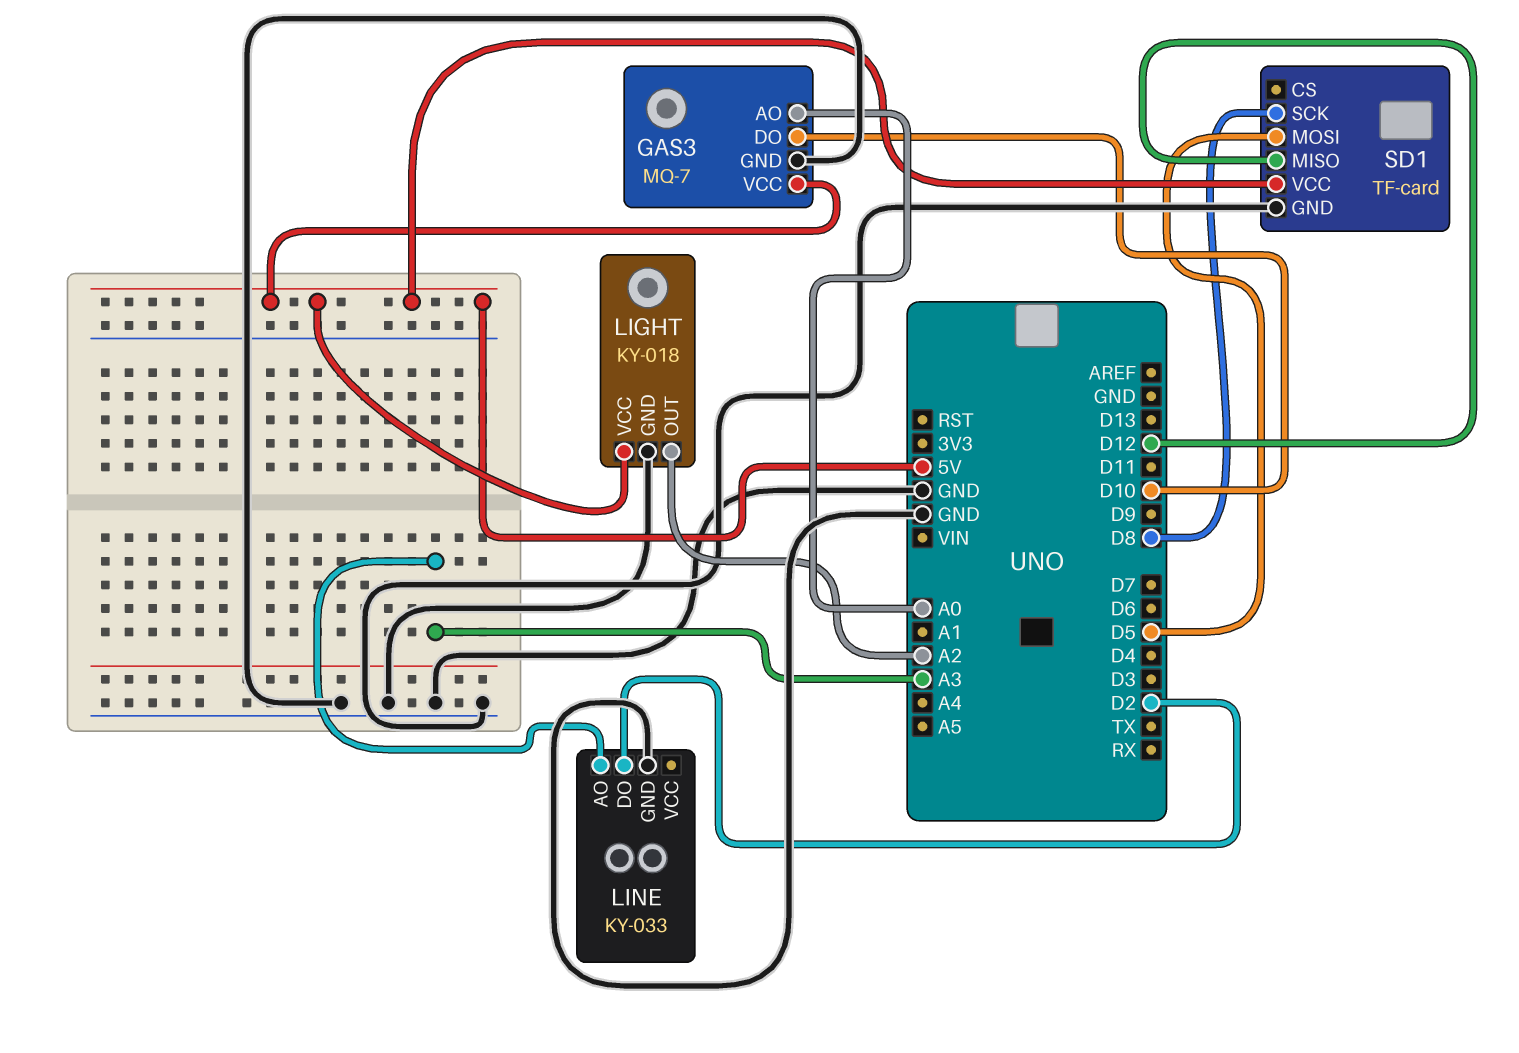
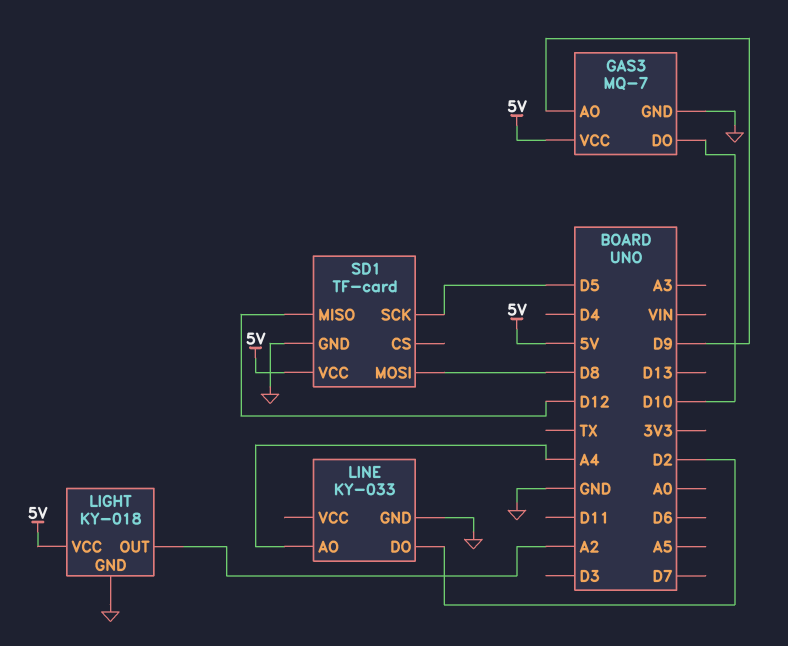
GAS3 pin AO: A0 -> D9
LINE pin AO: A3 -> A4
SD1 pin MOSI: D5 -> D8
SD1 pin SCK: D8 -> D5

